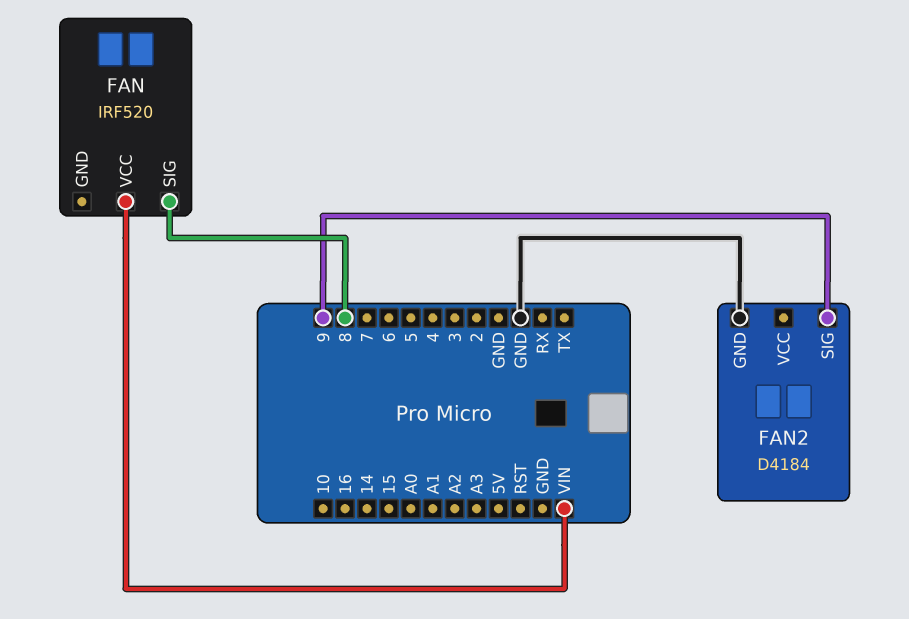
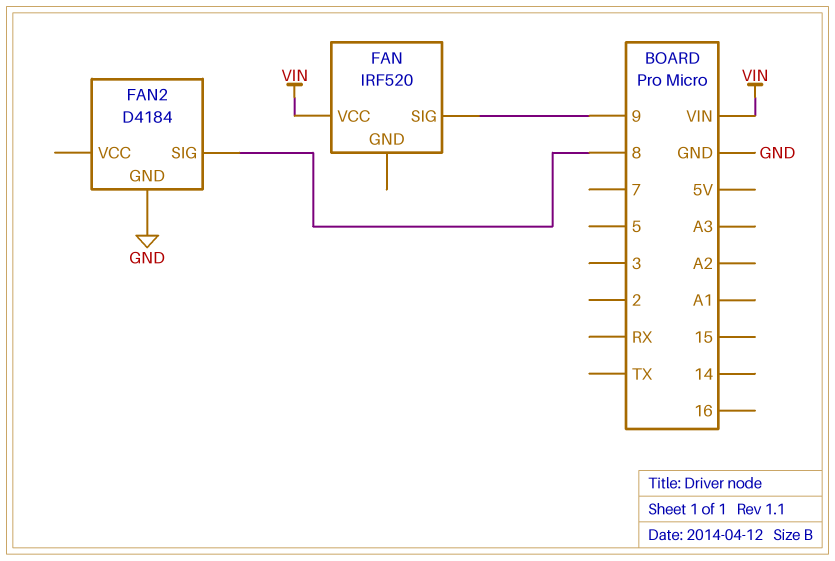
FAN pin SIG: 8 -> 9
FAN2 pin SIG: 9 -> 8

